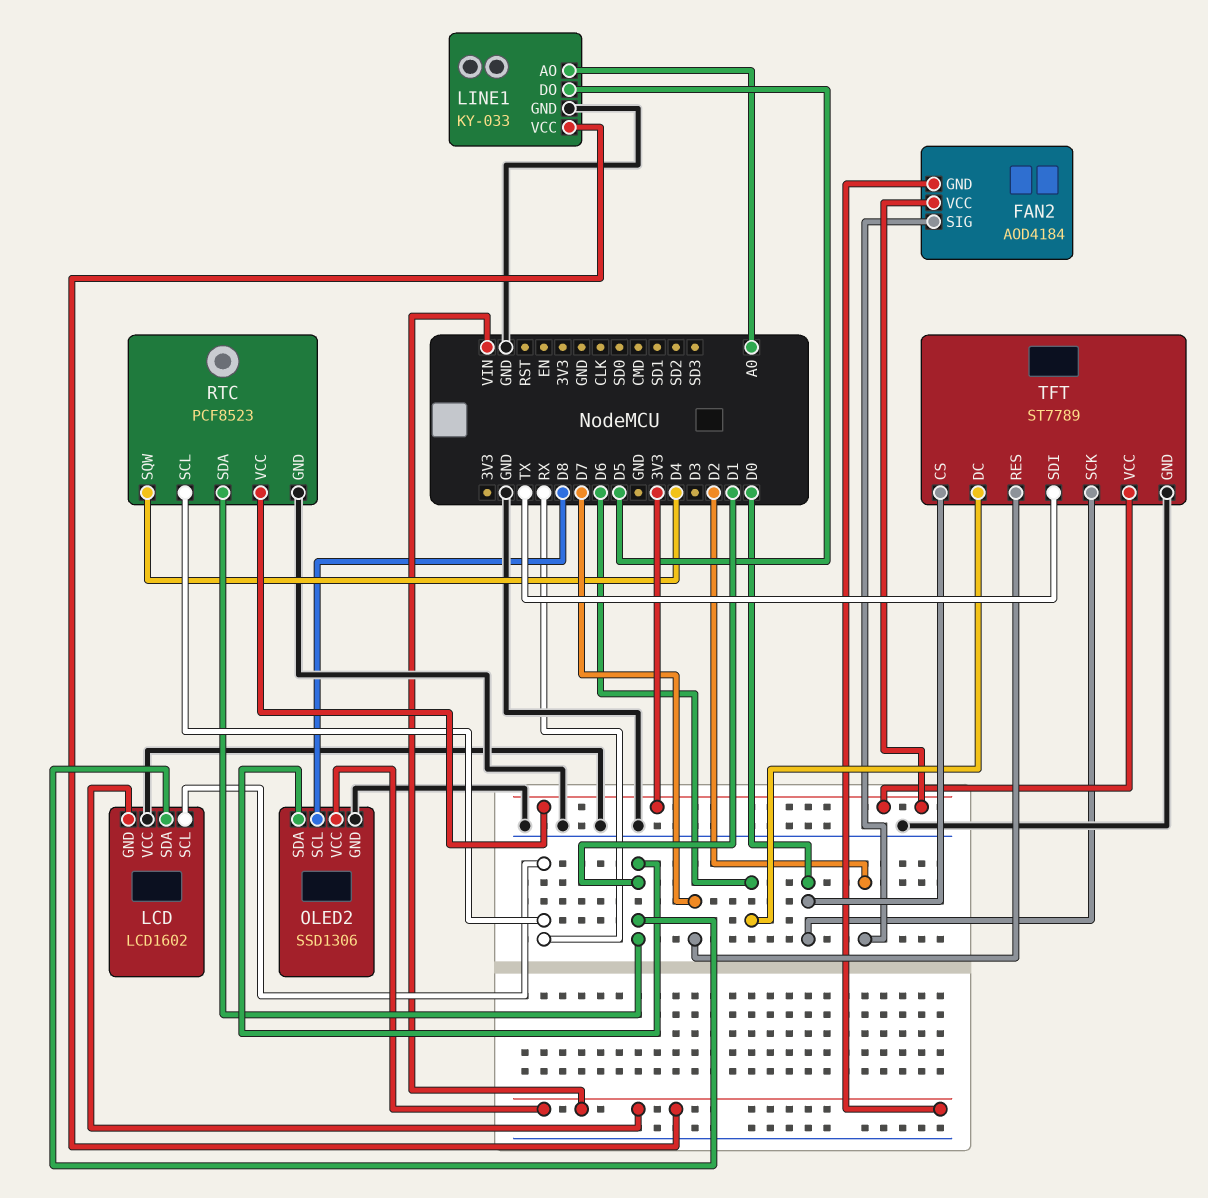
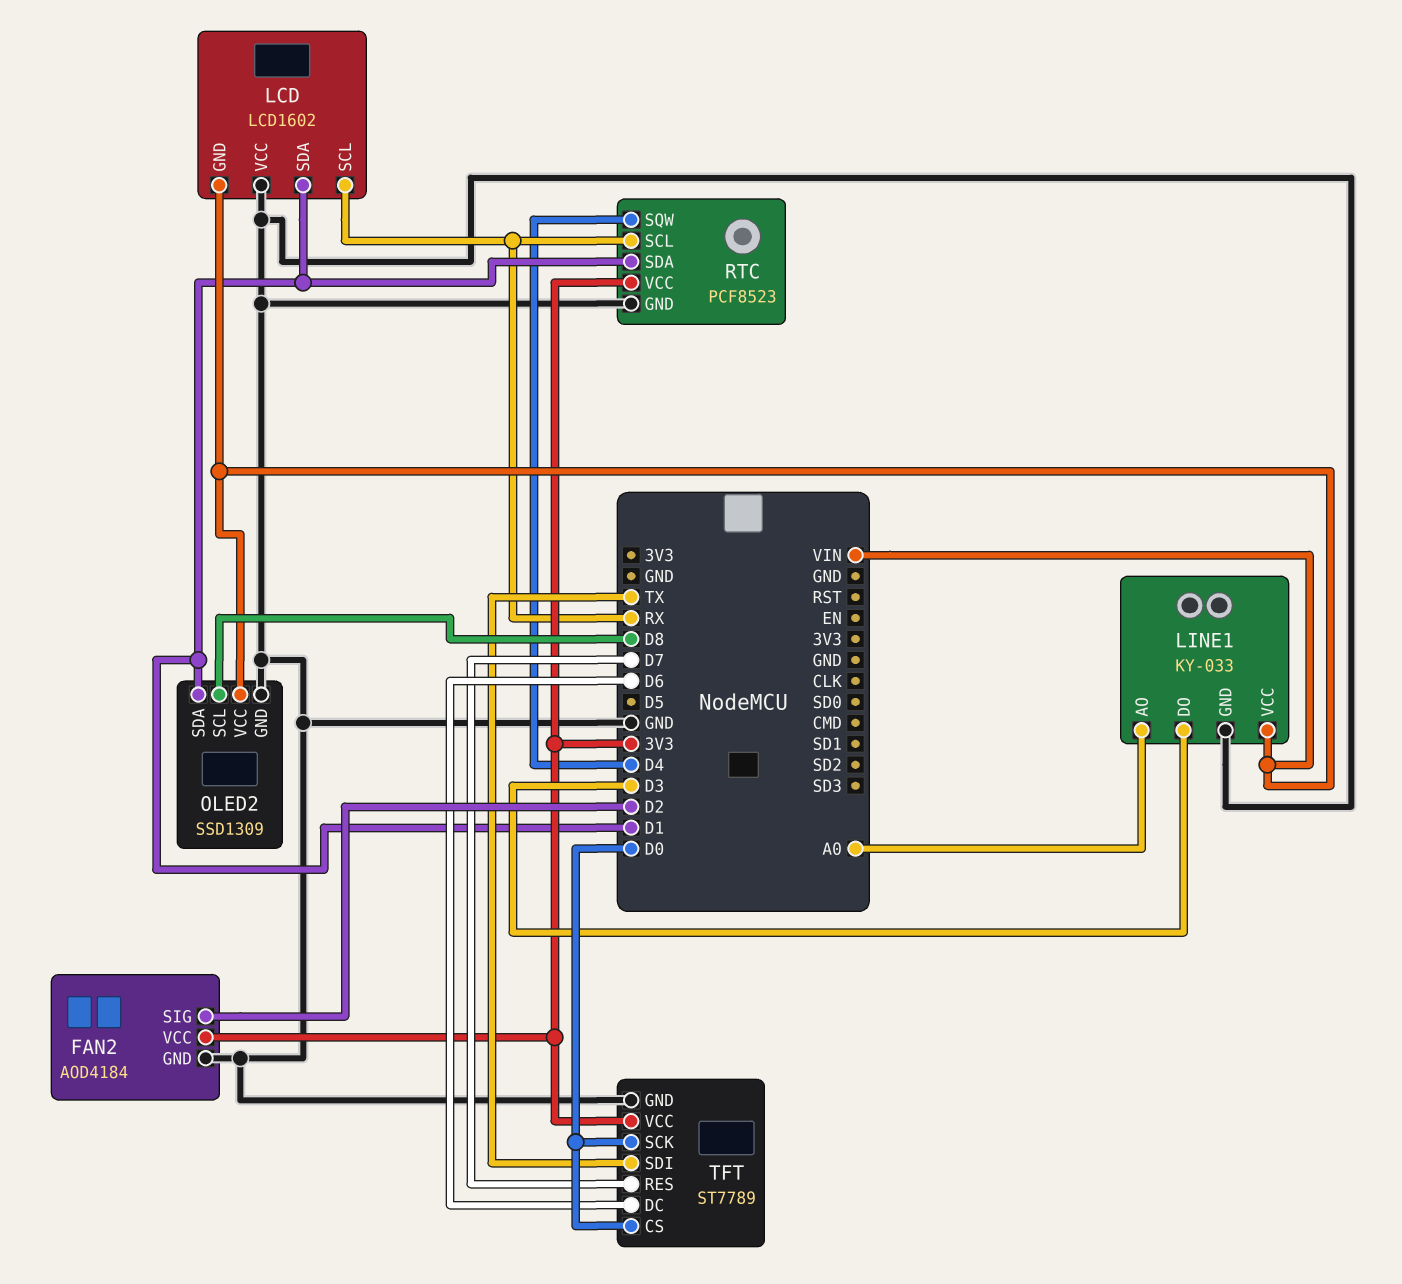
FAN2 pin GND: VIN -> GND
LINE1 pin DO: D5 -> D3
OLED2: SSD1306 -> SSD1309

